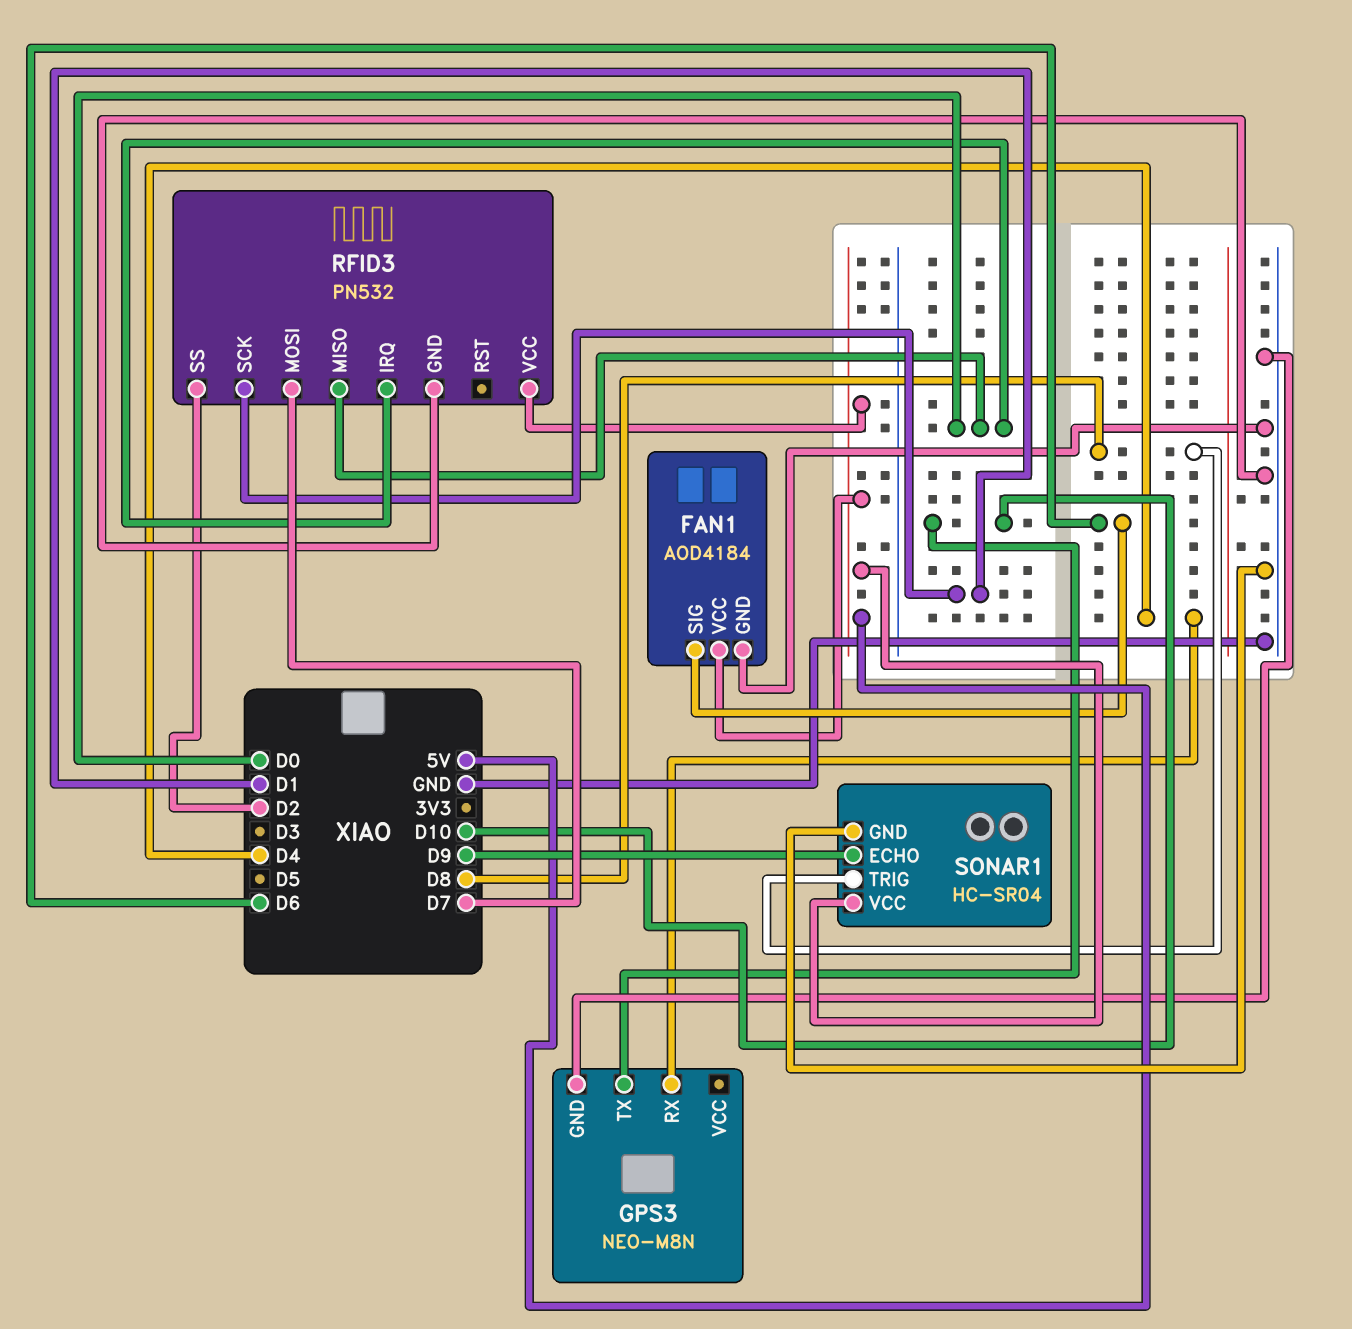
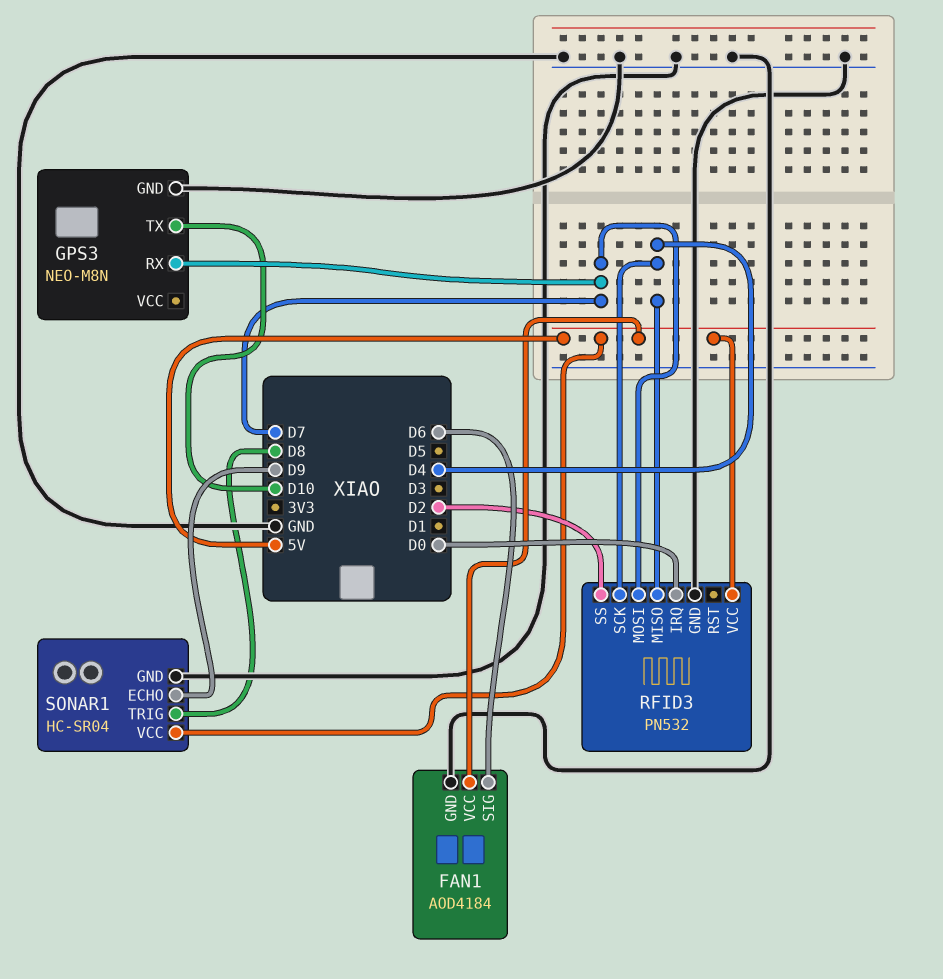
GPS3 pin RX: D4 -> D7
RFID3 pin MISO: D0 -> D4
RFID3 pin SCK: D1 -> D4

